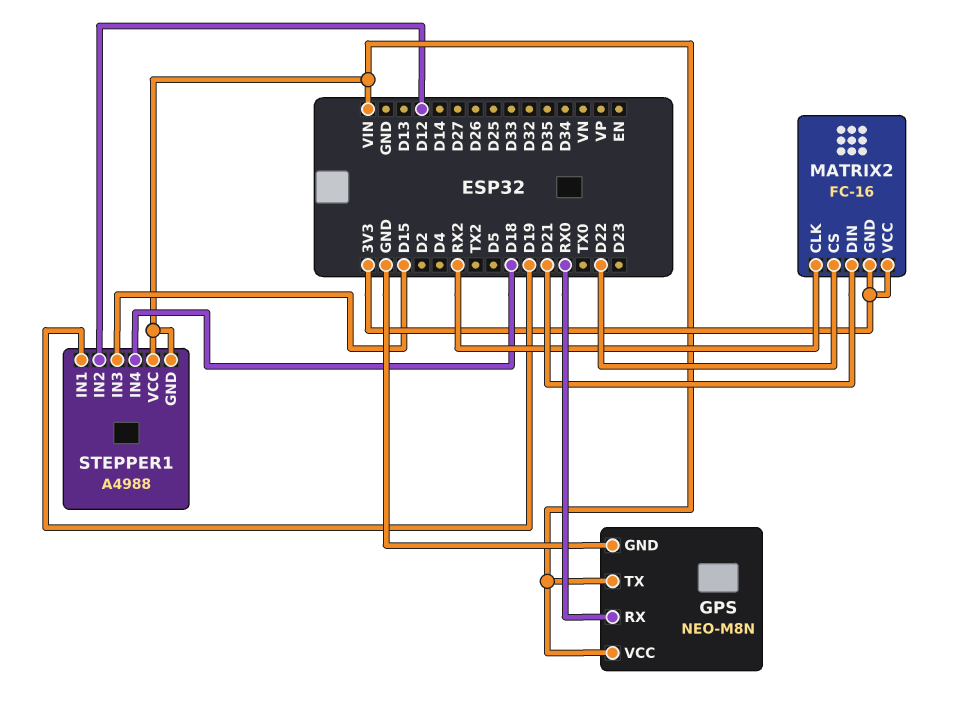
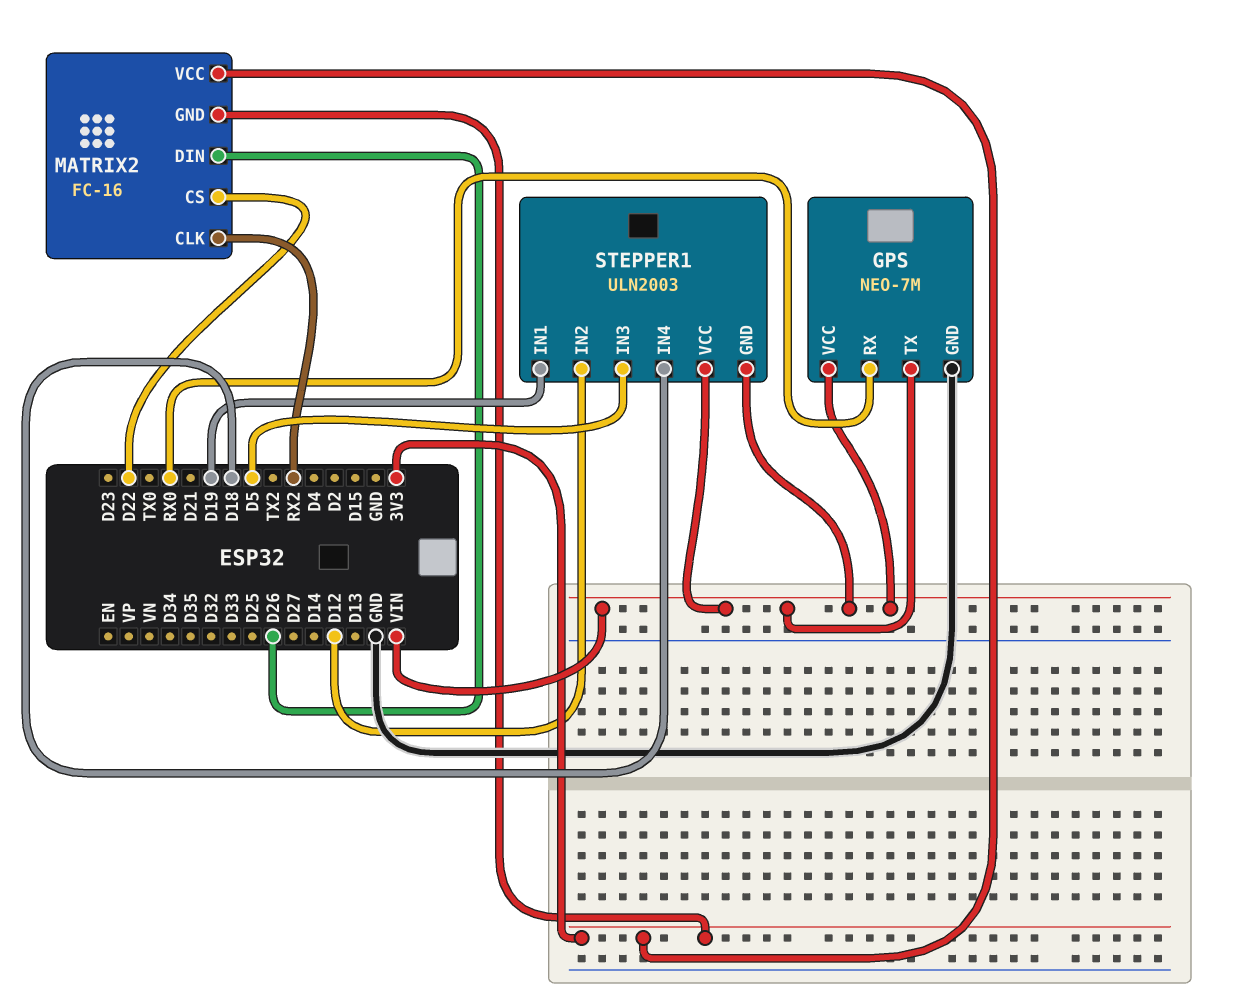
GPS: NEO-M8N -> NEO-7M
MATRIX2 pin DIN: D21 -> D26
STEPPER1: A4988 -> ULN2003
STEPPER1 pin IN3: D15 -> D5

